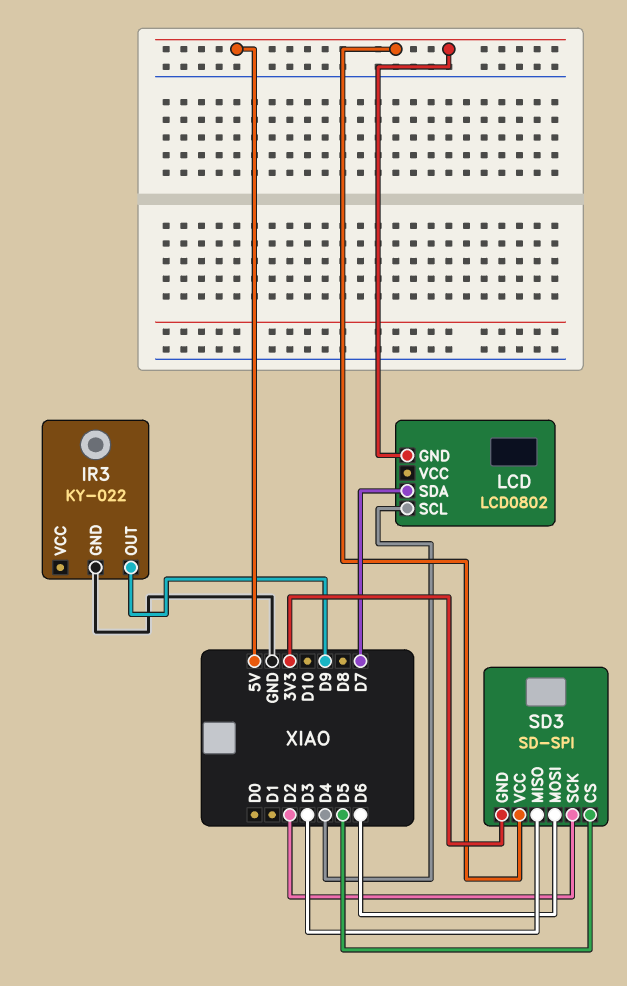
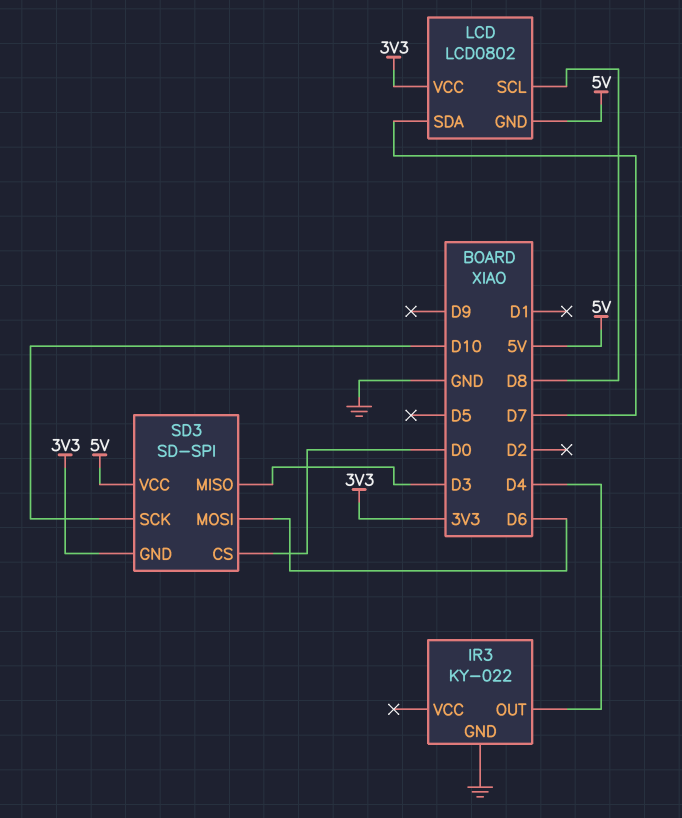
IR3 pin OUT: D9 -> D4
LCD pin SCL: D4 -> D8
LCD pin VCC: none -> 3V3
SD3 pin CS: D5 -> D0
SD3 pin SCK: D2 -> D10

